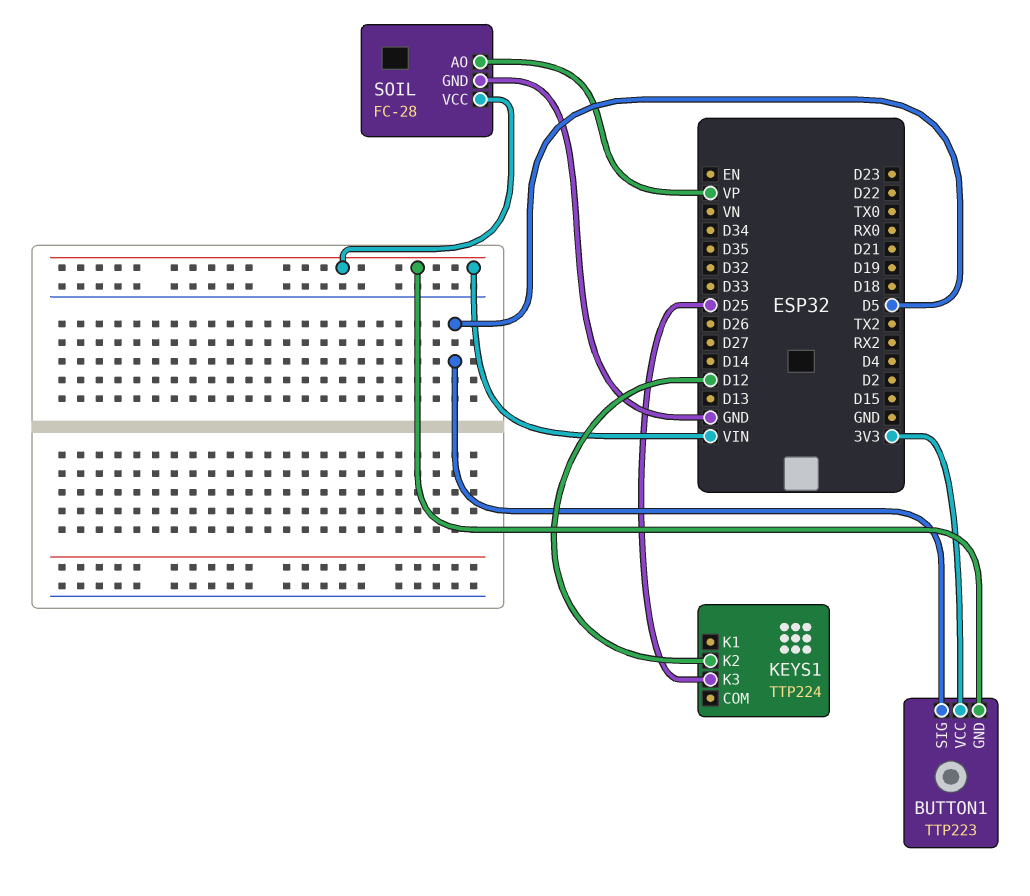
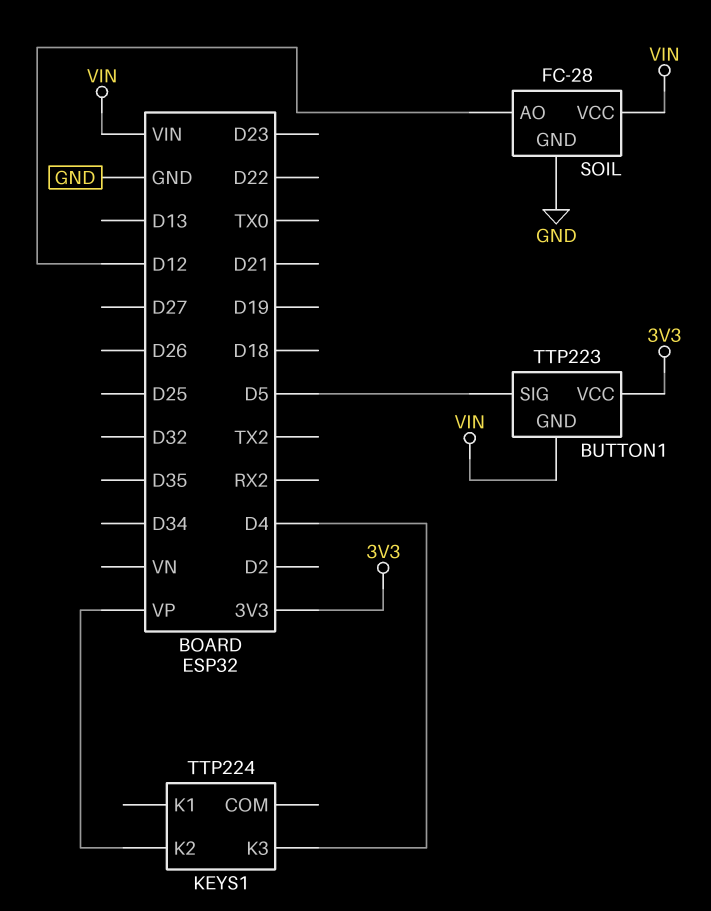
KEYS1 pin K2: D12 -> VP
KEYS1 pin K3: D25 -> D4
SOIL pin AO: VP -> D12

